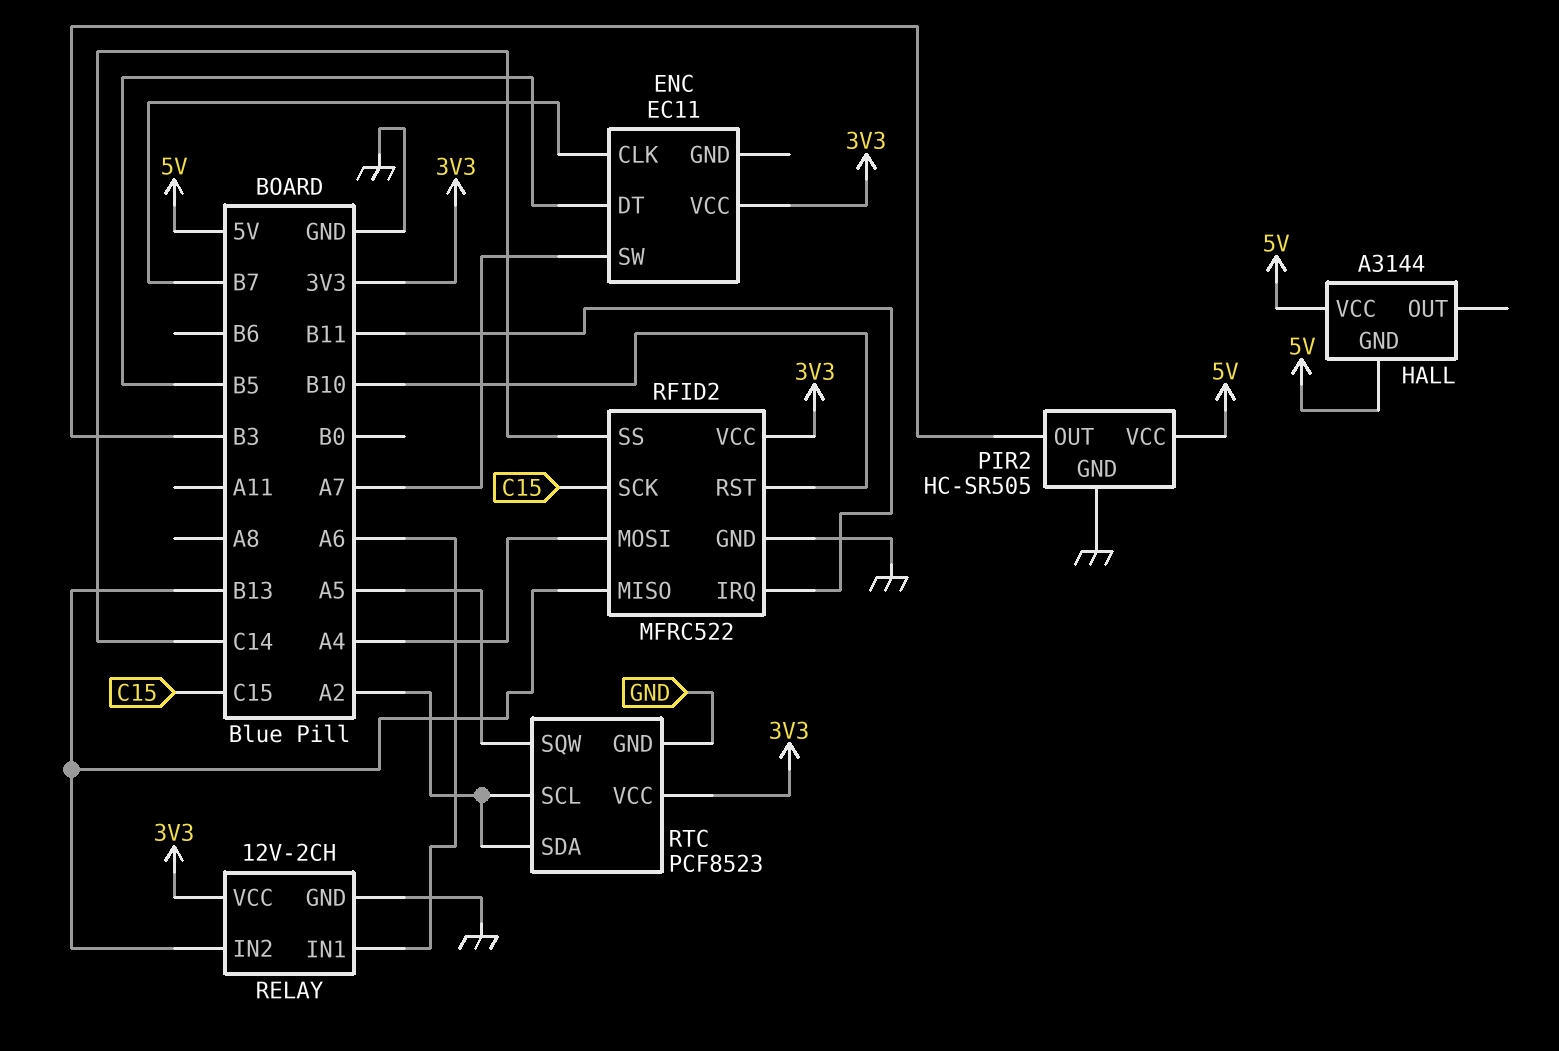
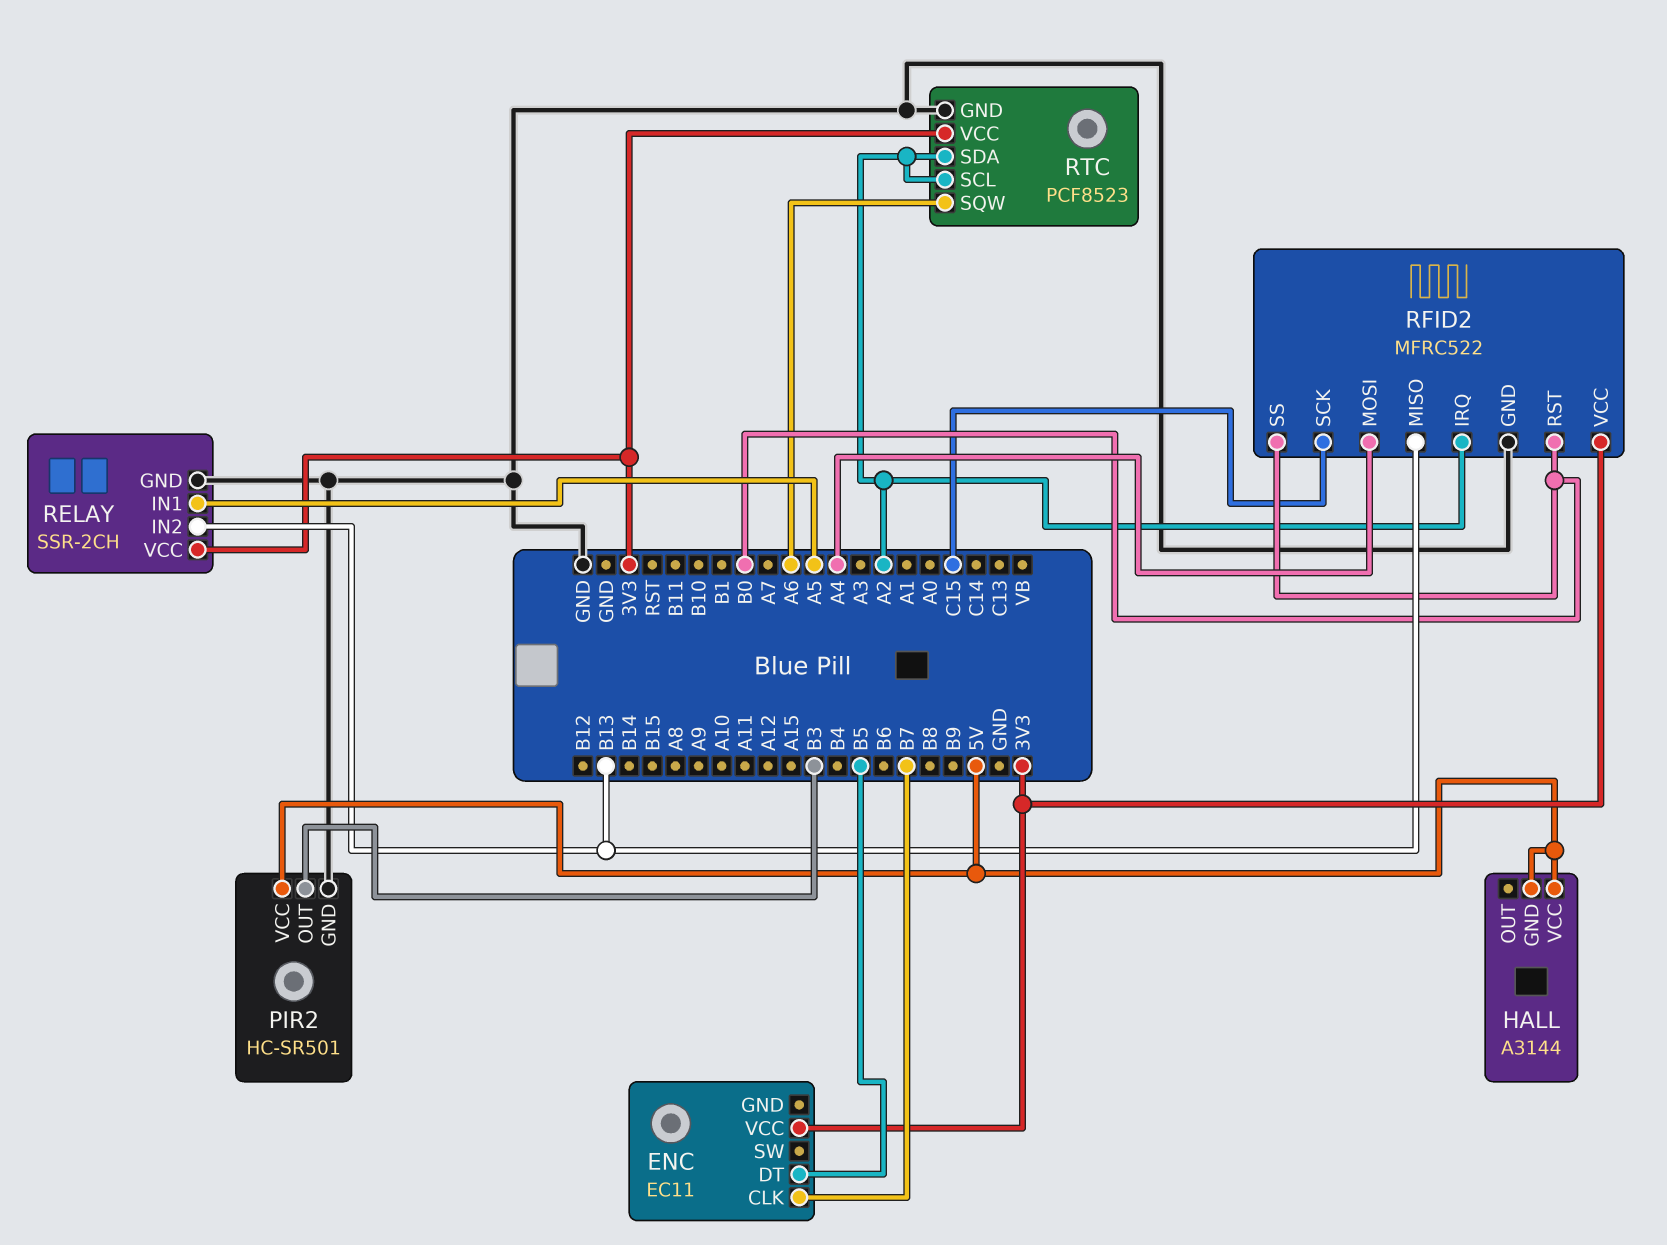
ENC pin SW: A7 -> none
PIR2: HC-SR505 -> HC-SR501
RELAY: 12V-2CH -> SSR-2CH
RELAY pin IN1: A6 -> A5
RFID2 pin IRQ: B11 -> A2
RFID2 pin RST: B10 -> B0
RFID2 pin SS: C14 -> B0
RTC pin SQW: A5 -> A6

